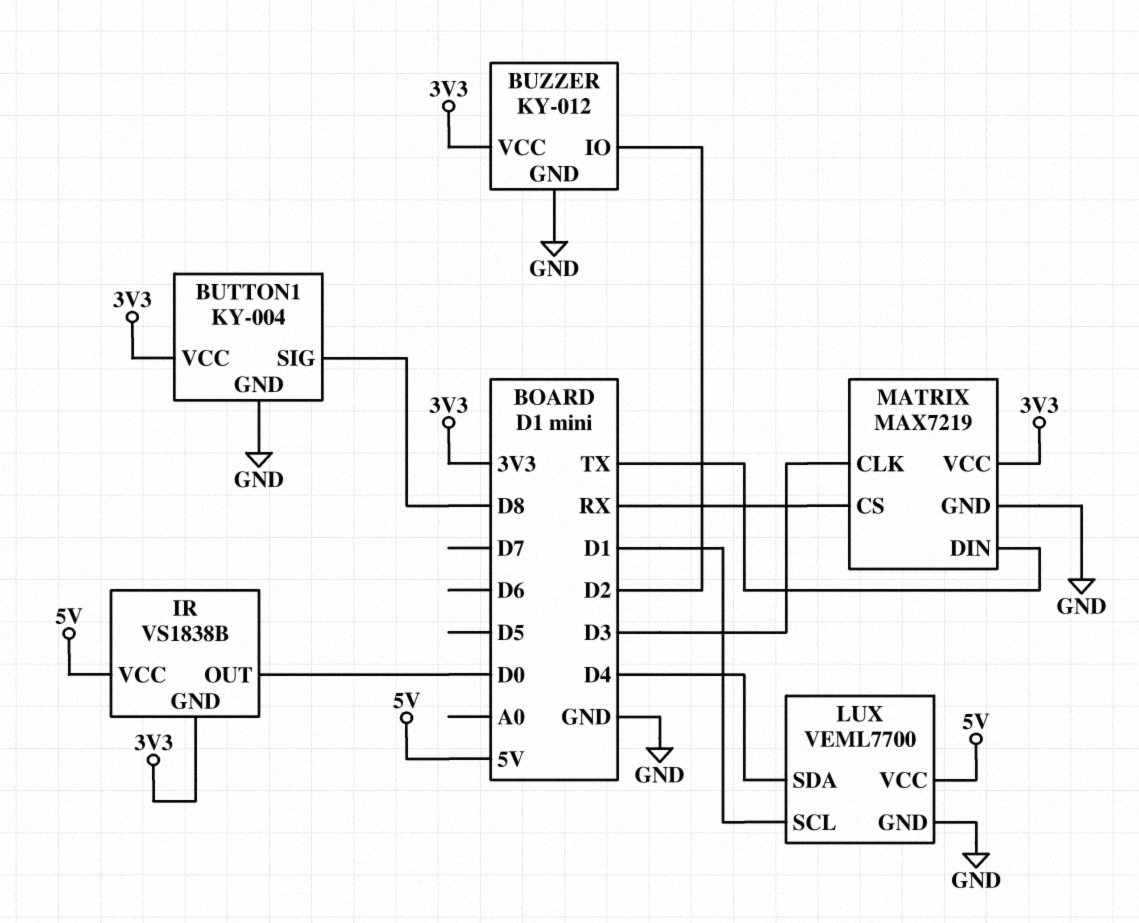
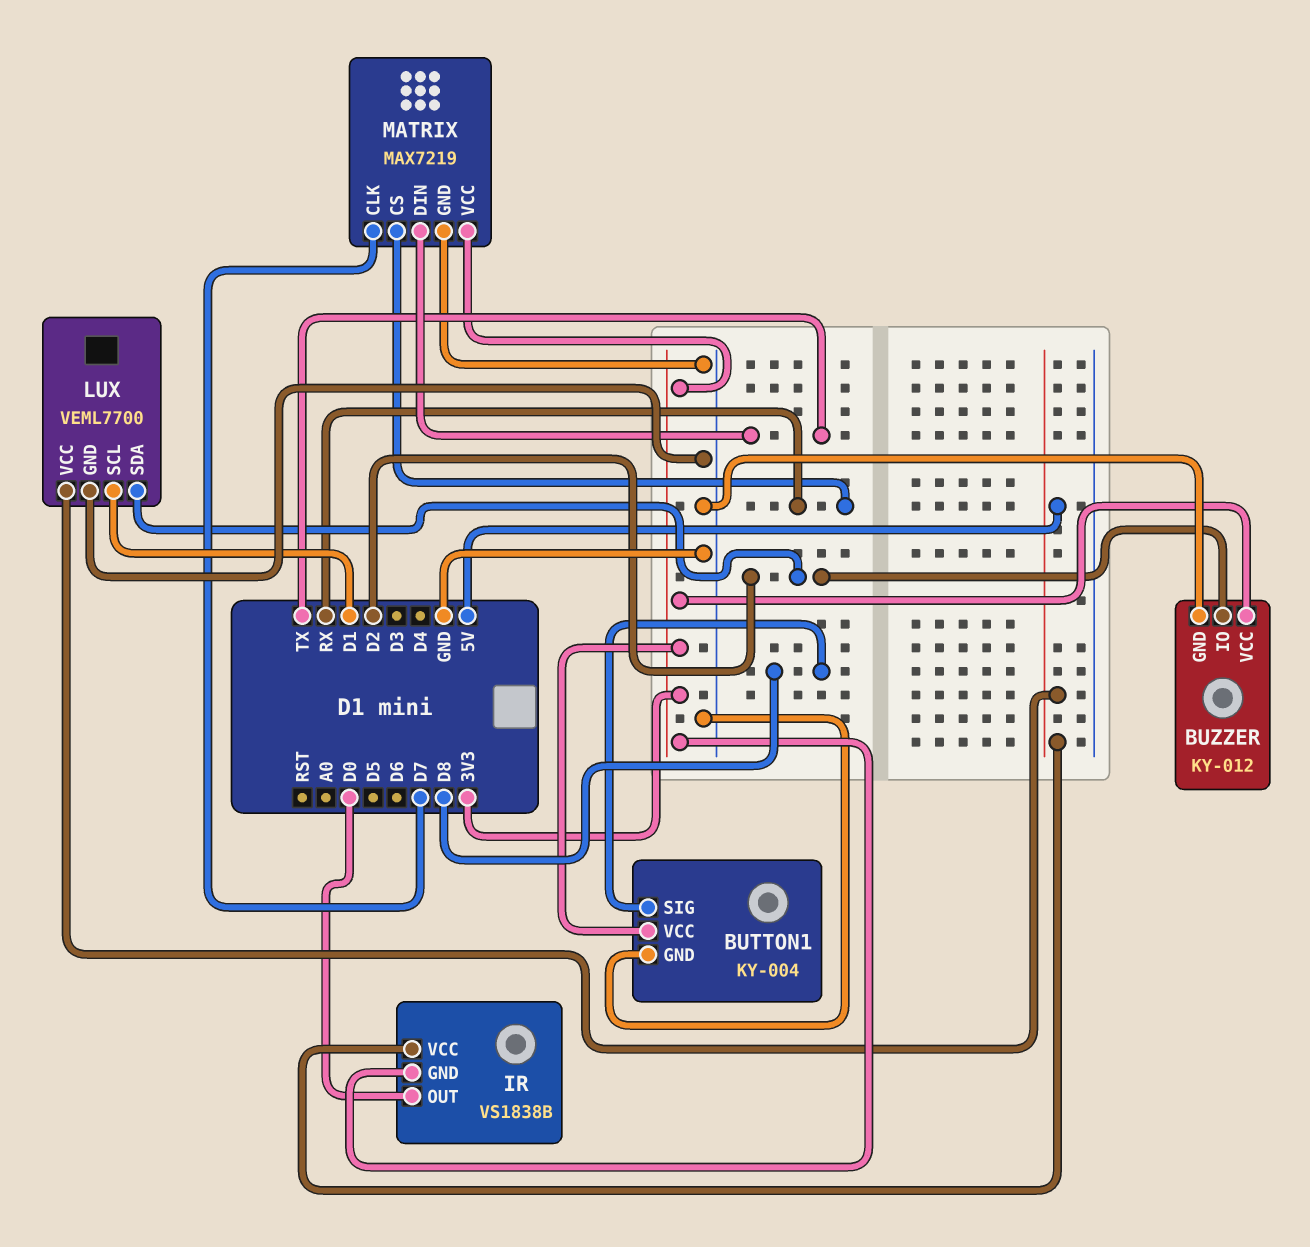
LUX pin SDA: D4 -> D2
MATRIX pin CLK: D3 -> D7

